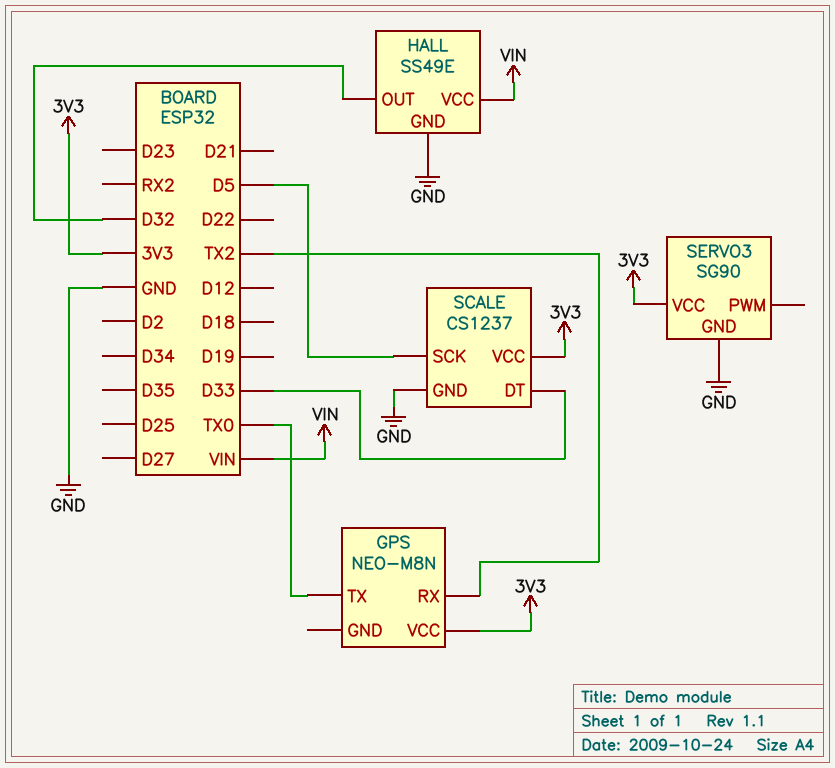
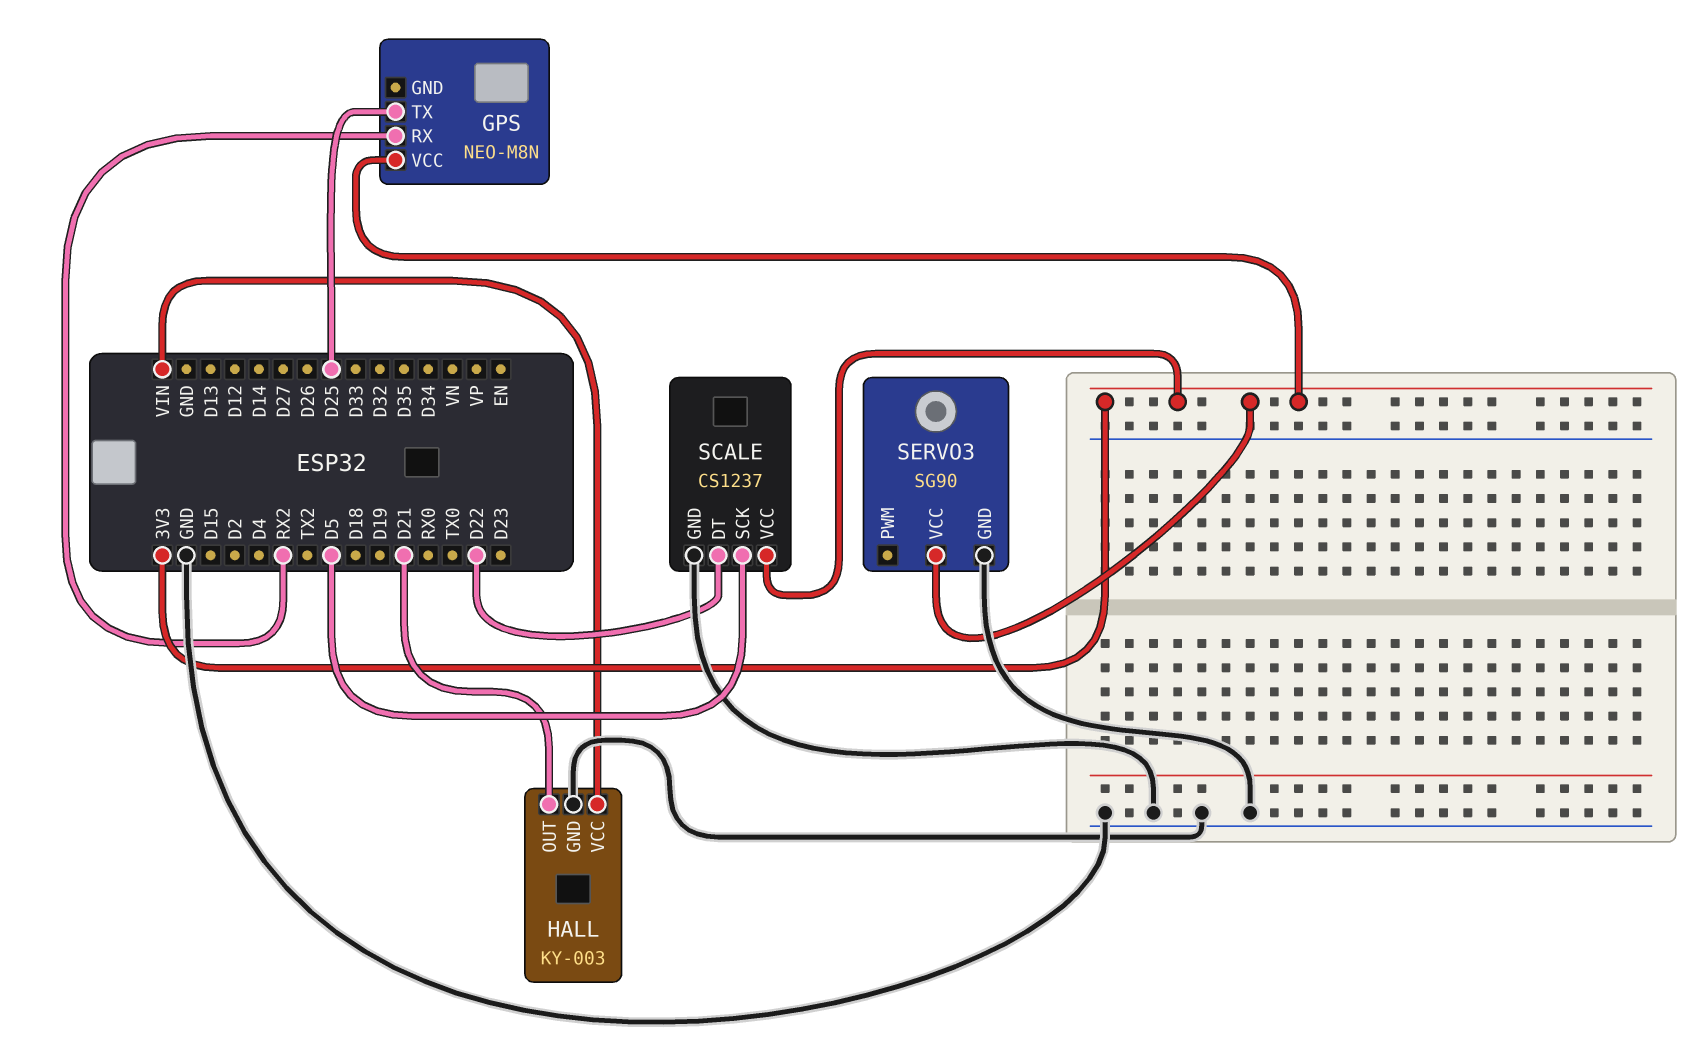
GPS pin RX: TX2 -> RX2
GPS pin TX: TX0 -> D25
HALL: SS49E -> KY-003
HALL pin OUT: D32 -> D21
SCALE pin DT: D33 -> D22

